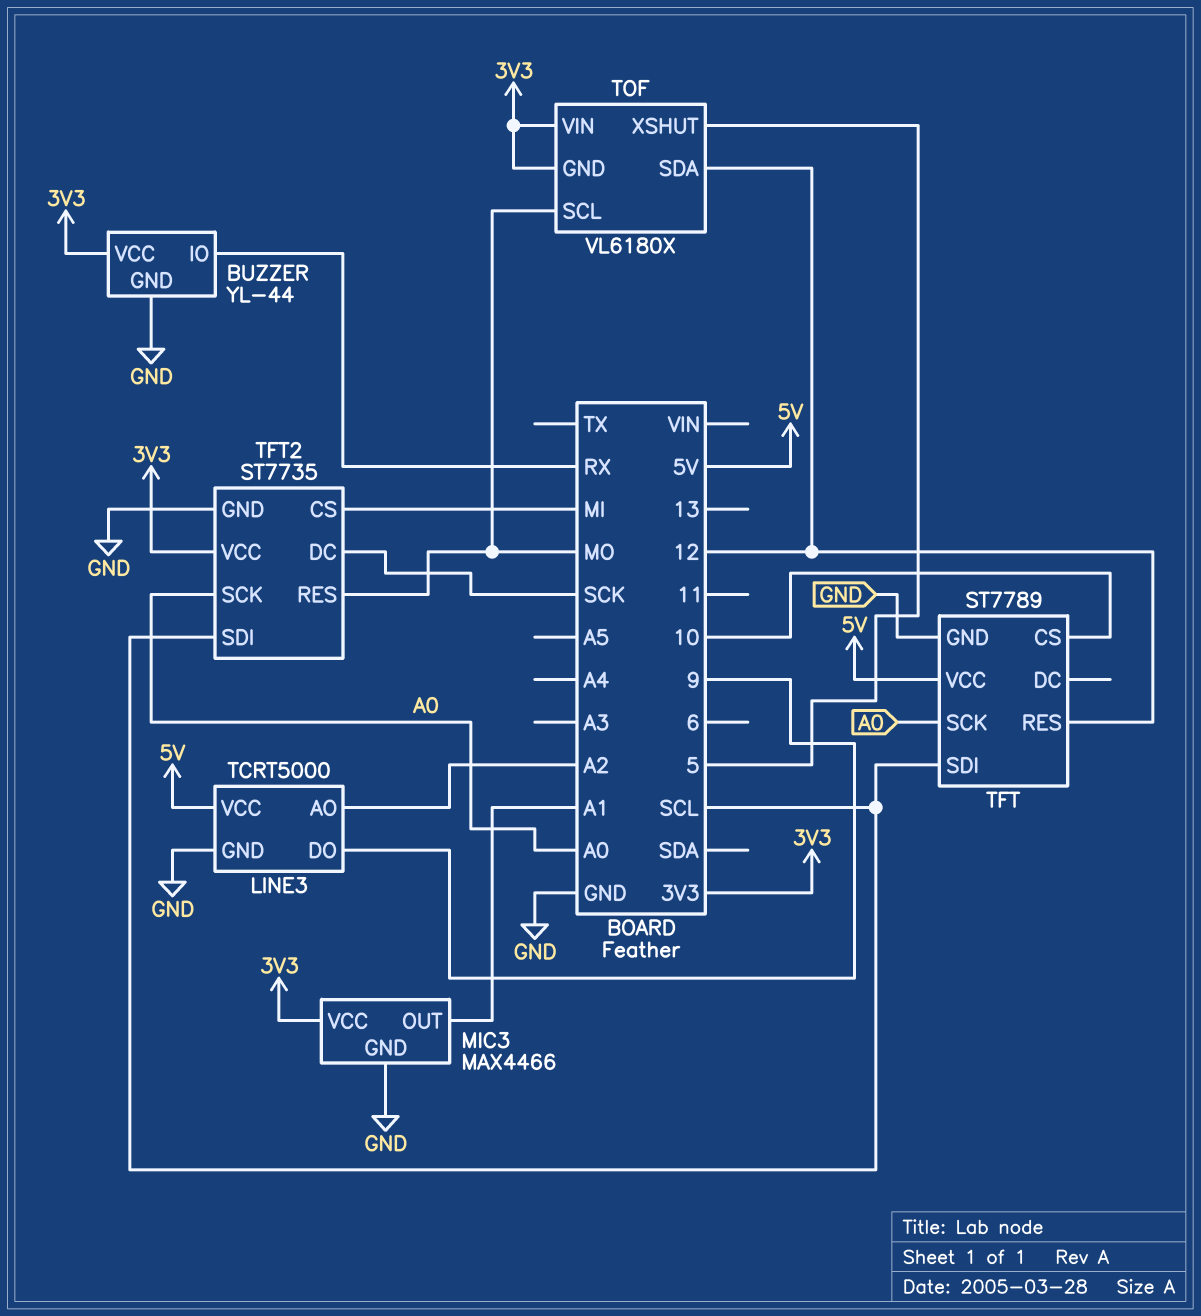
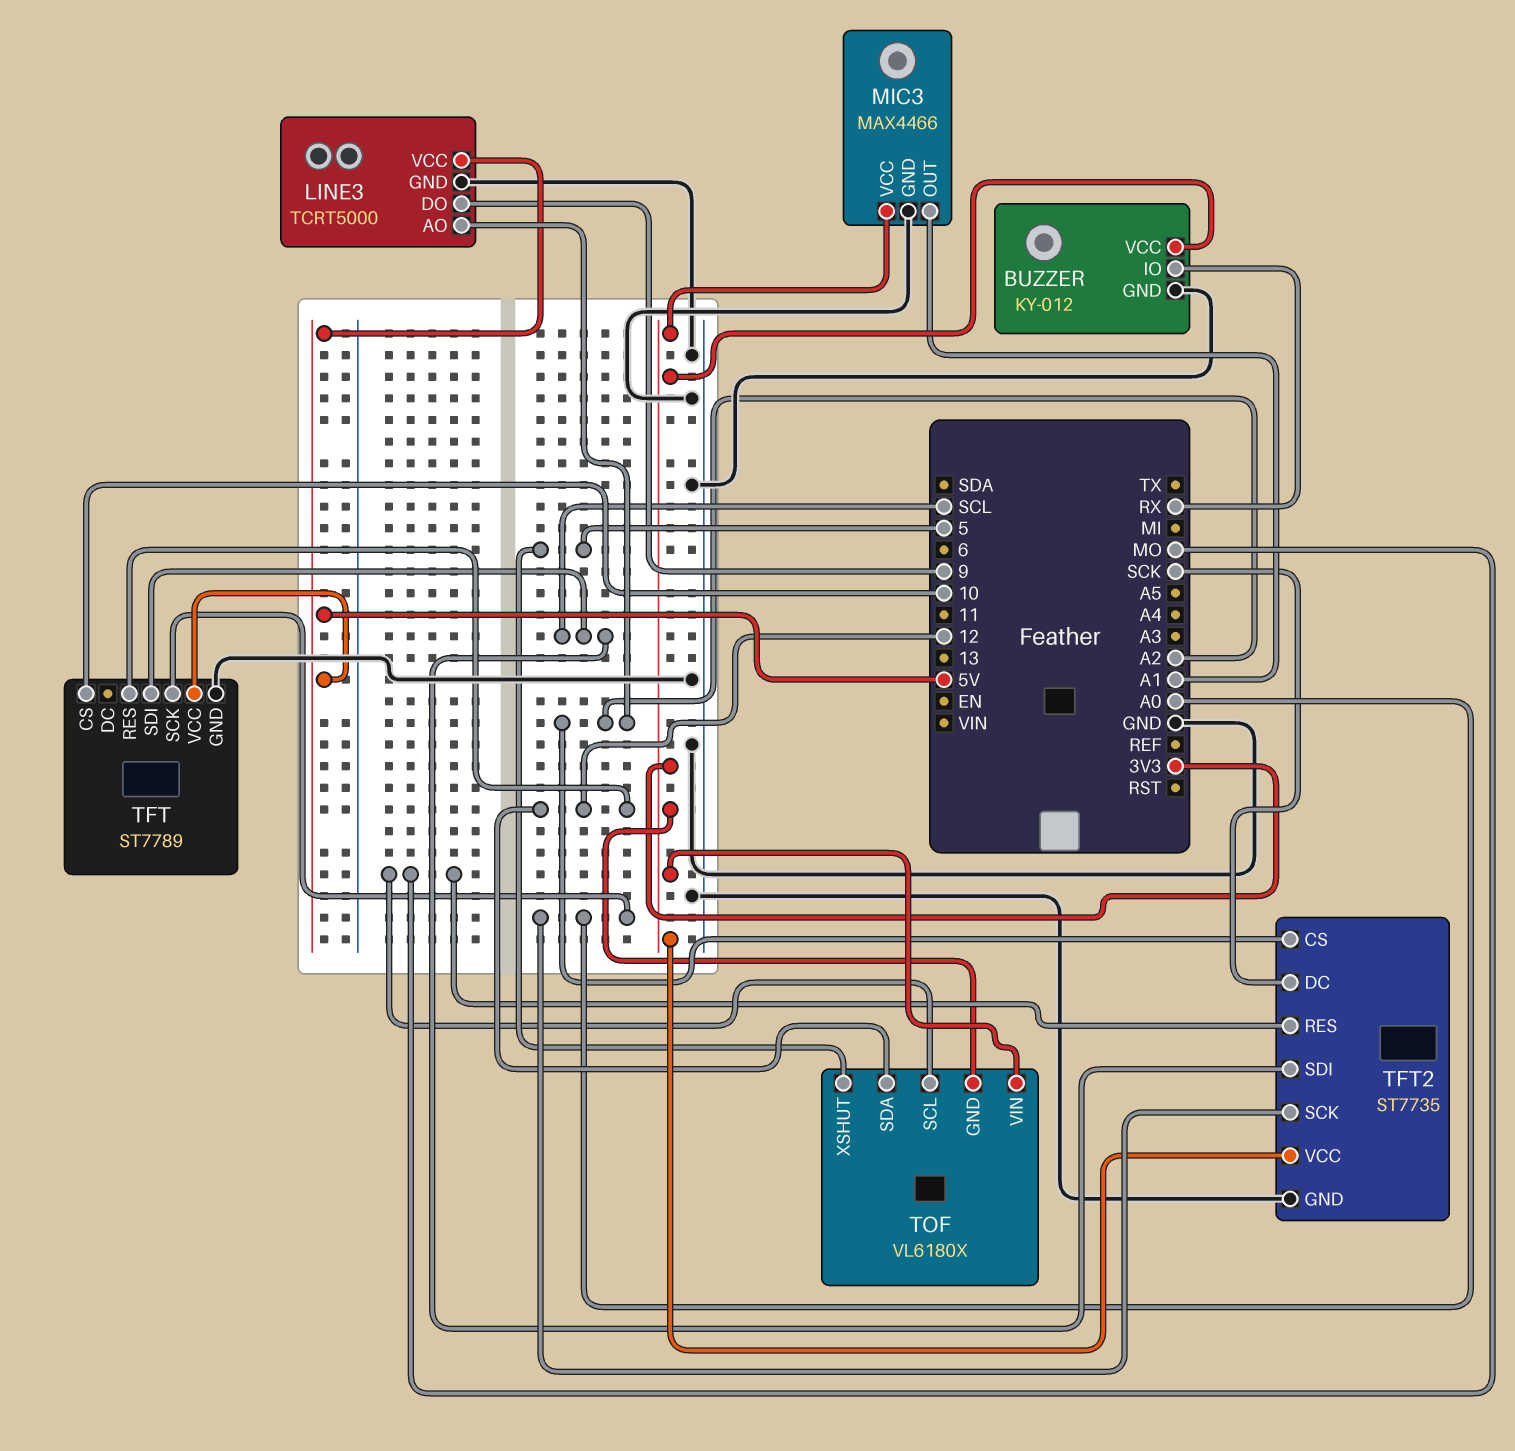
BUZZER: YL-44 -> KY-012
TFT2 pin CS: MI -> A2

